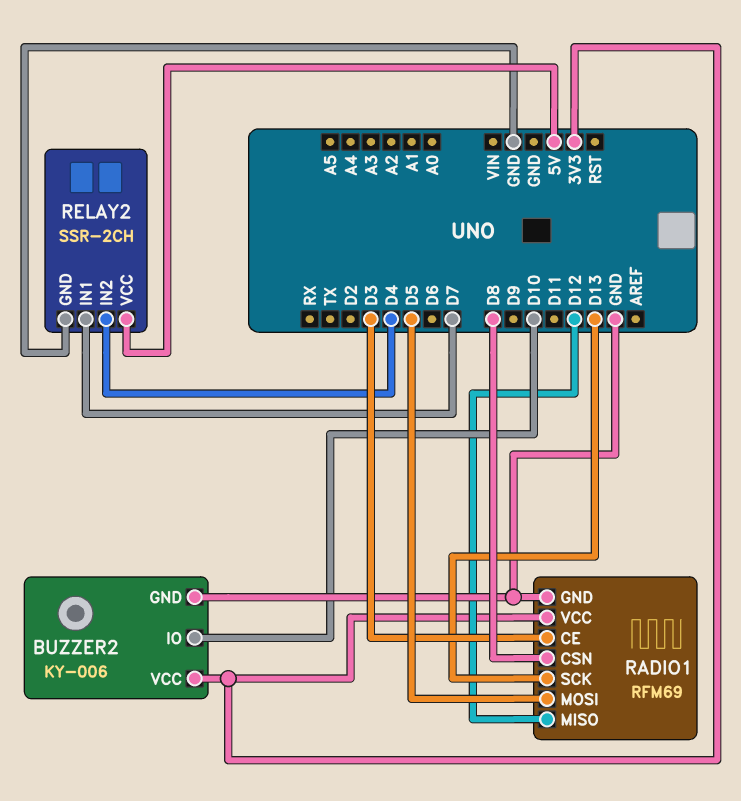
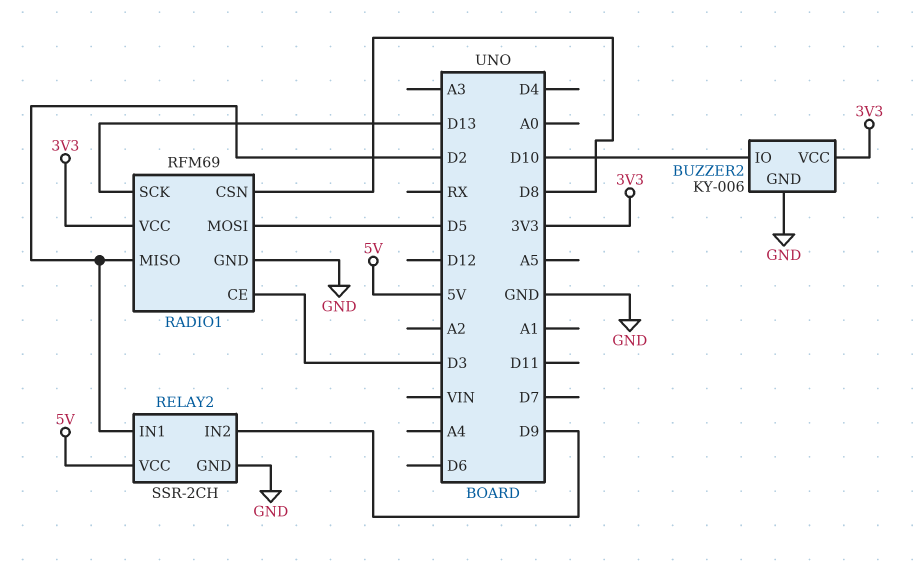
RADIO1 pin MISO: D12 -> D2
RELAY2 pin IN1: D7 -> D2
RELAY2 pin IN2: D4 -> D9

